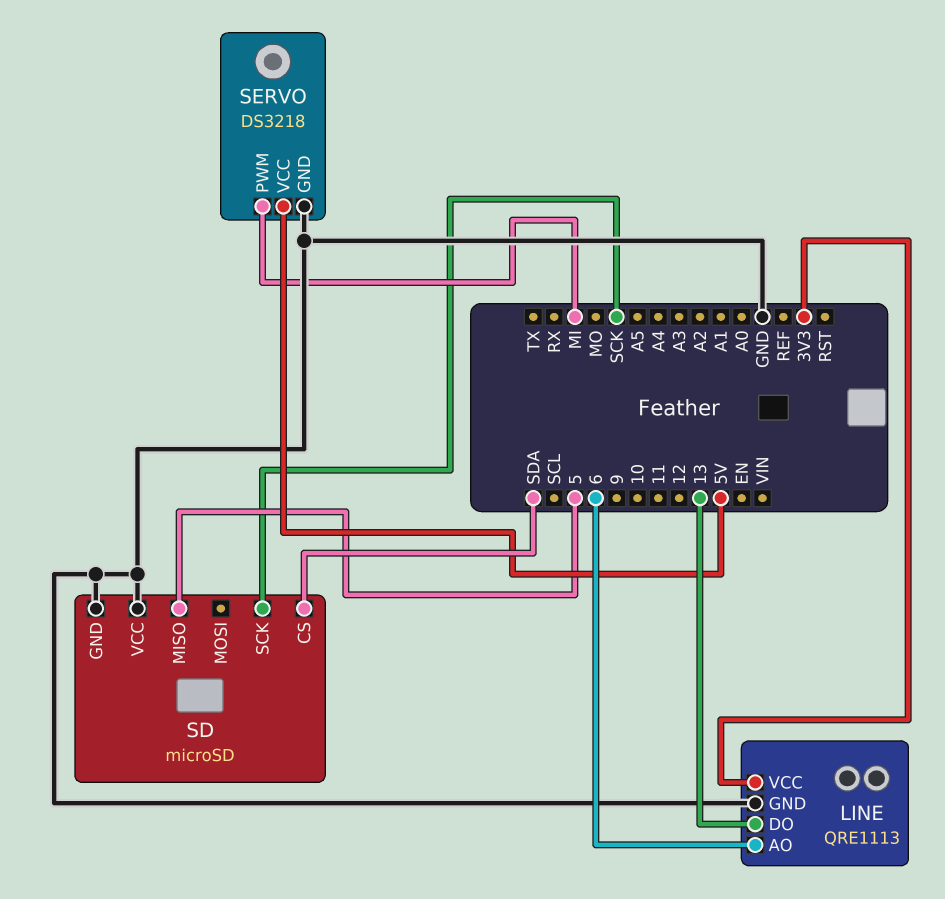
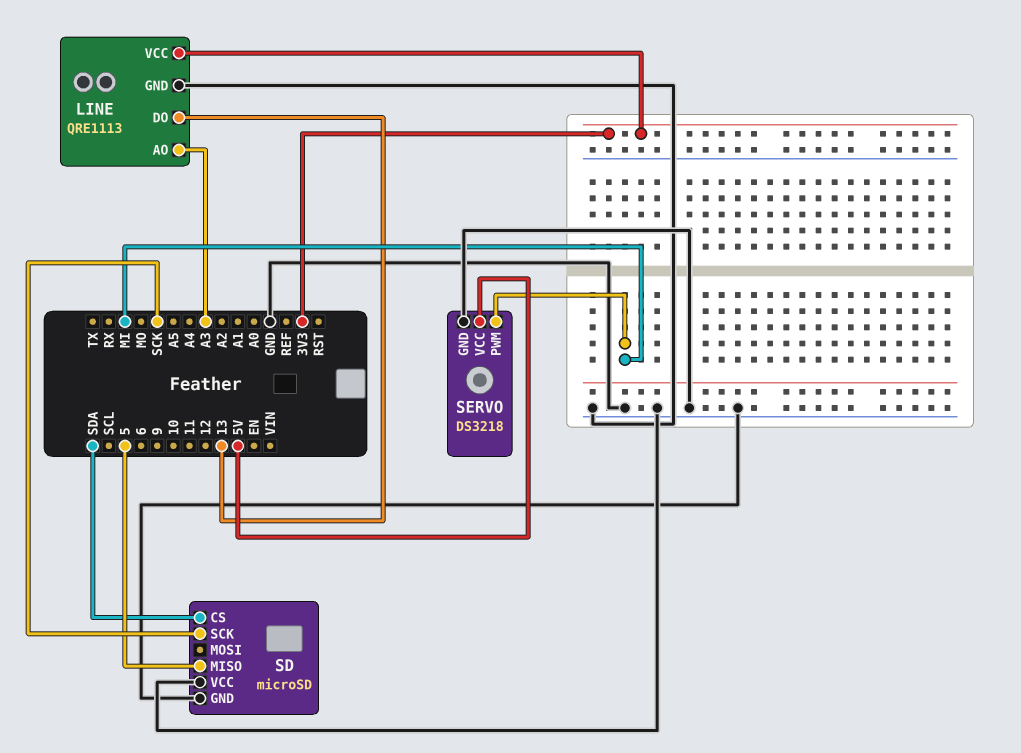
LINE pin AO: 6 -> A3

